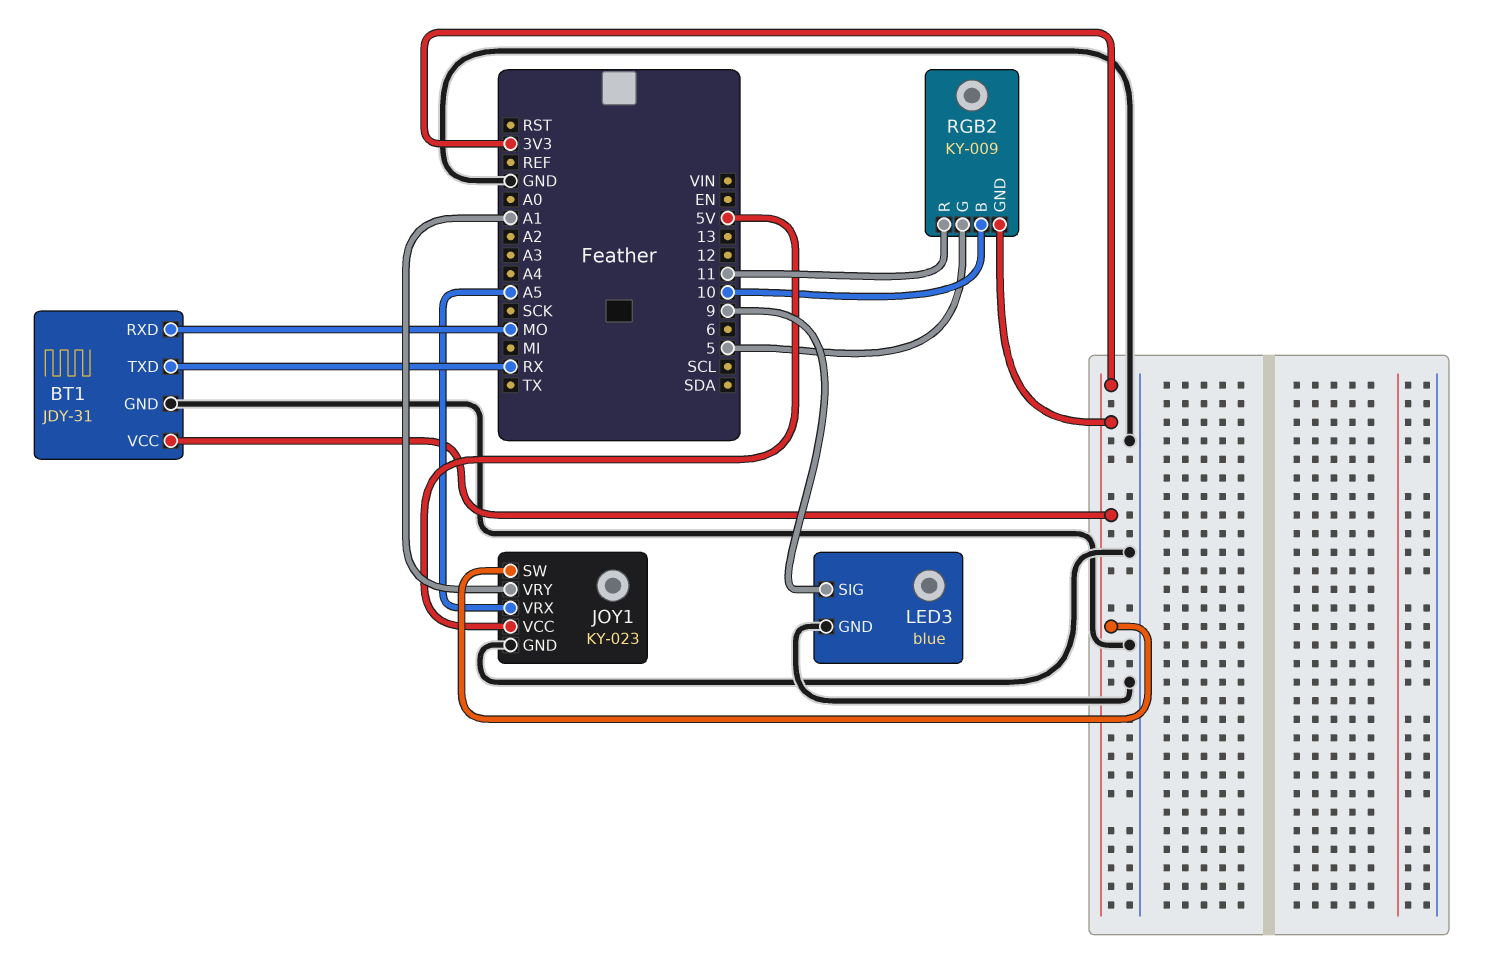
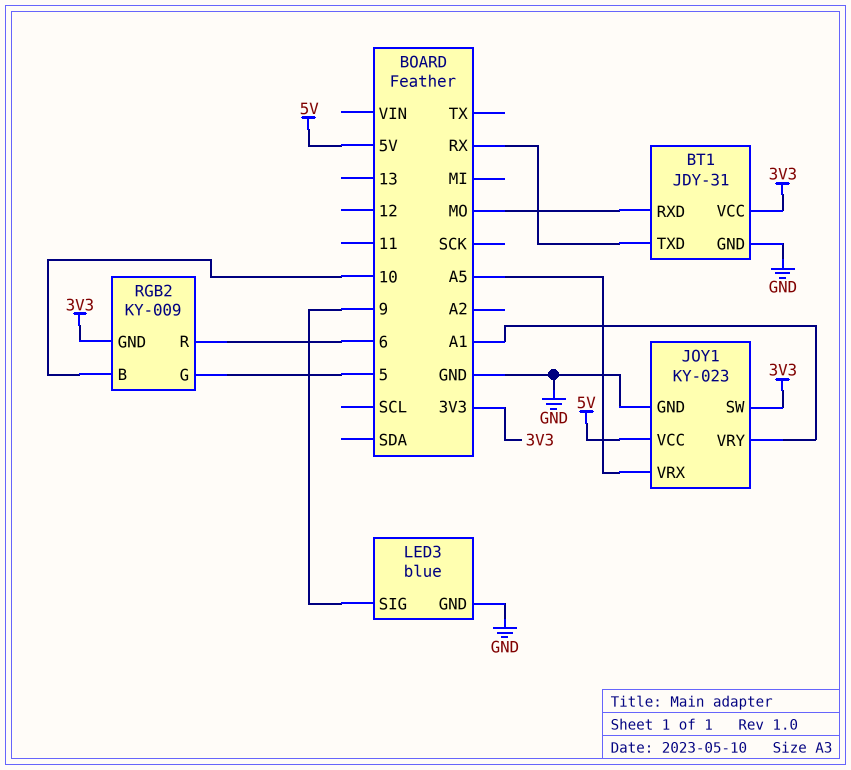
RGB2 pin R: 11 -> 6

